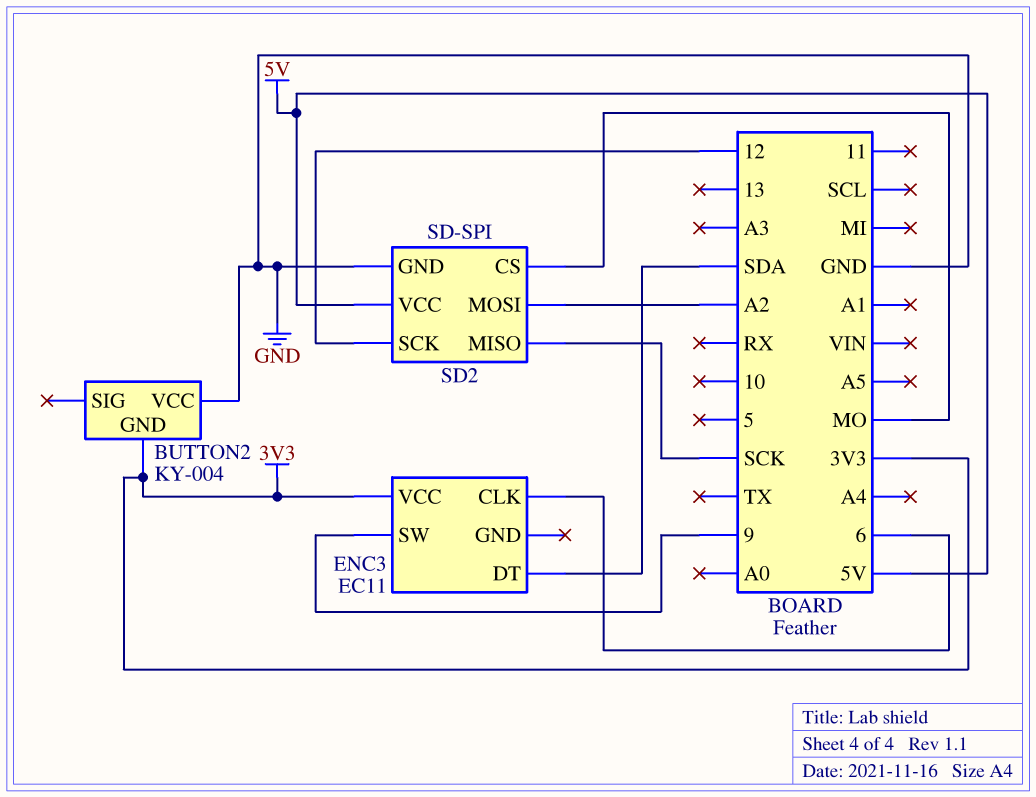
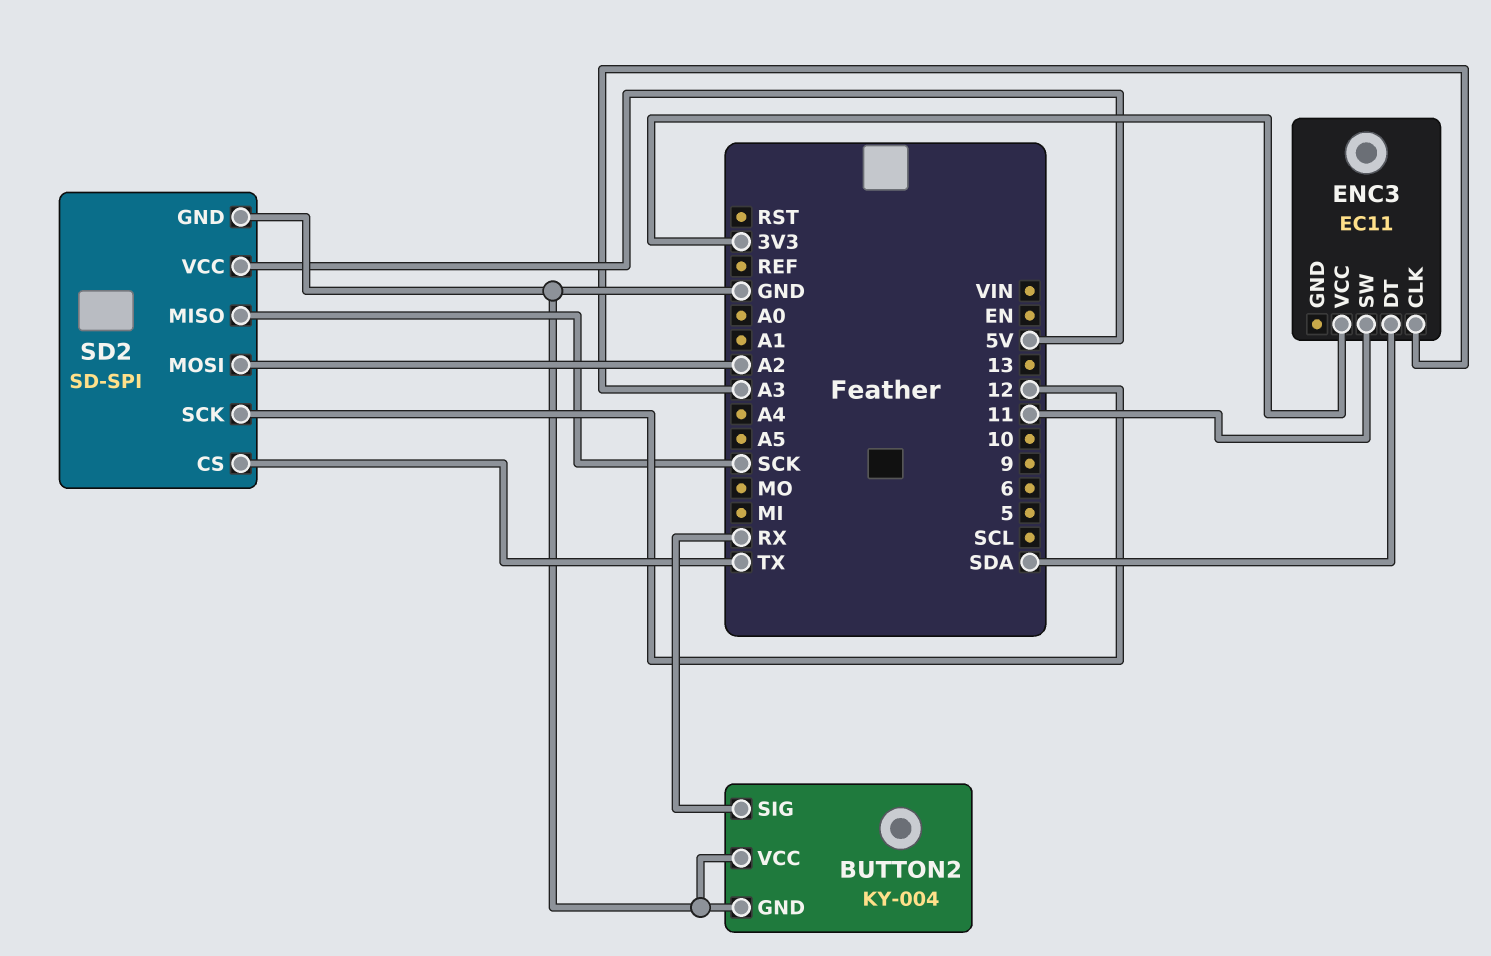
BUTTON2 pin GND: 3V3 -> GND
BUTTON2 pin SIG: none -> RX
ENC3 pin CLK: 6 -> A3
ENC3 pin SW: 9 -> 11
SD2 pin CS: MO -> TX

